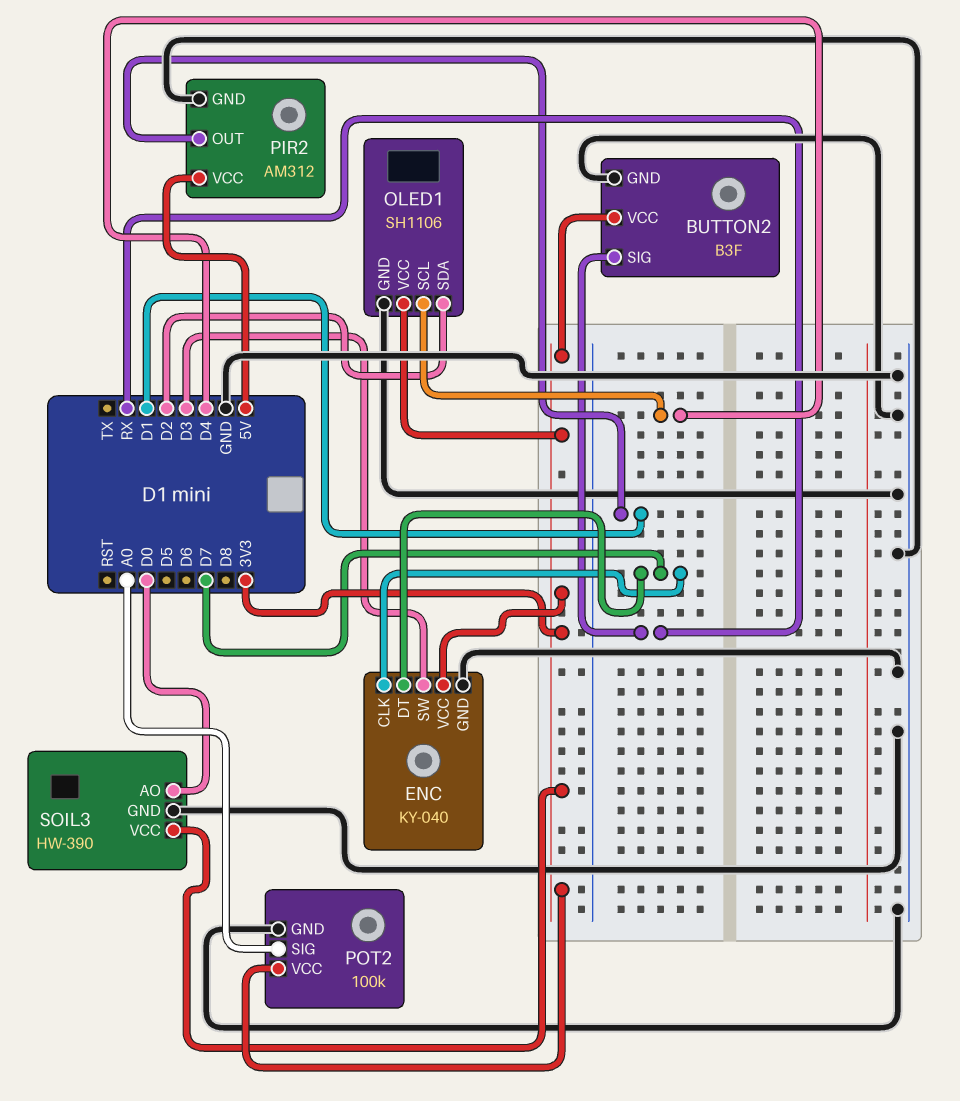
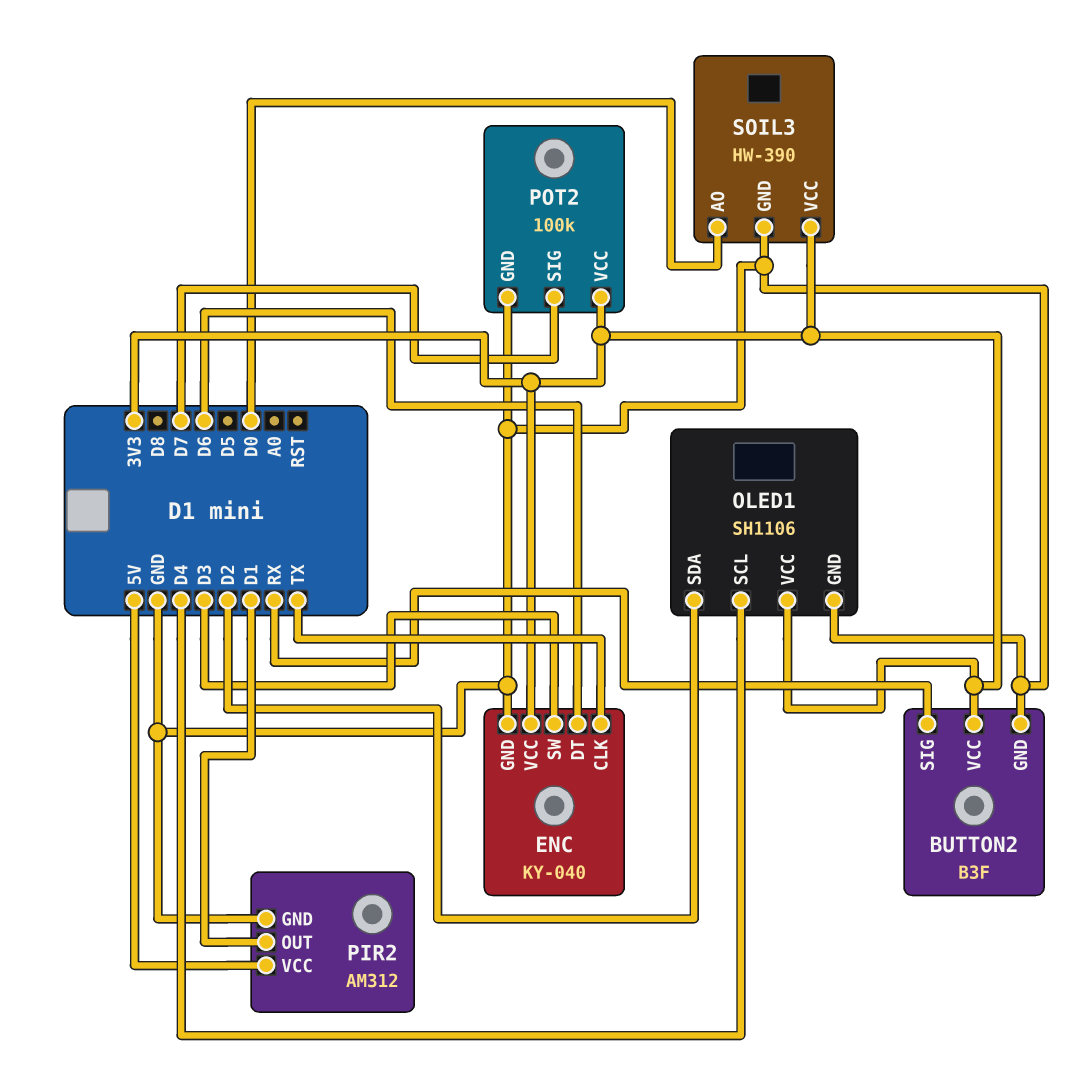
ENC pin CLK: D7 -> TX
ENC pin DT: D7 -> D6
POT2 pin SIG: A0 -> D7

